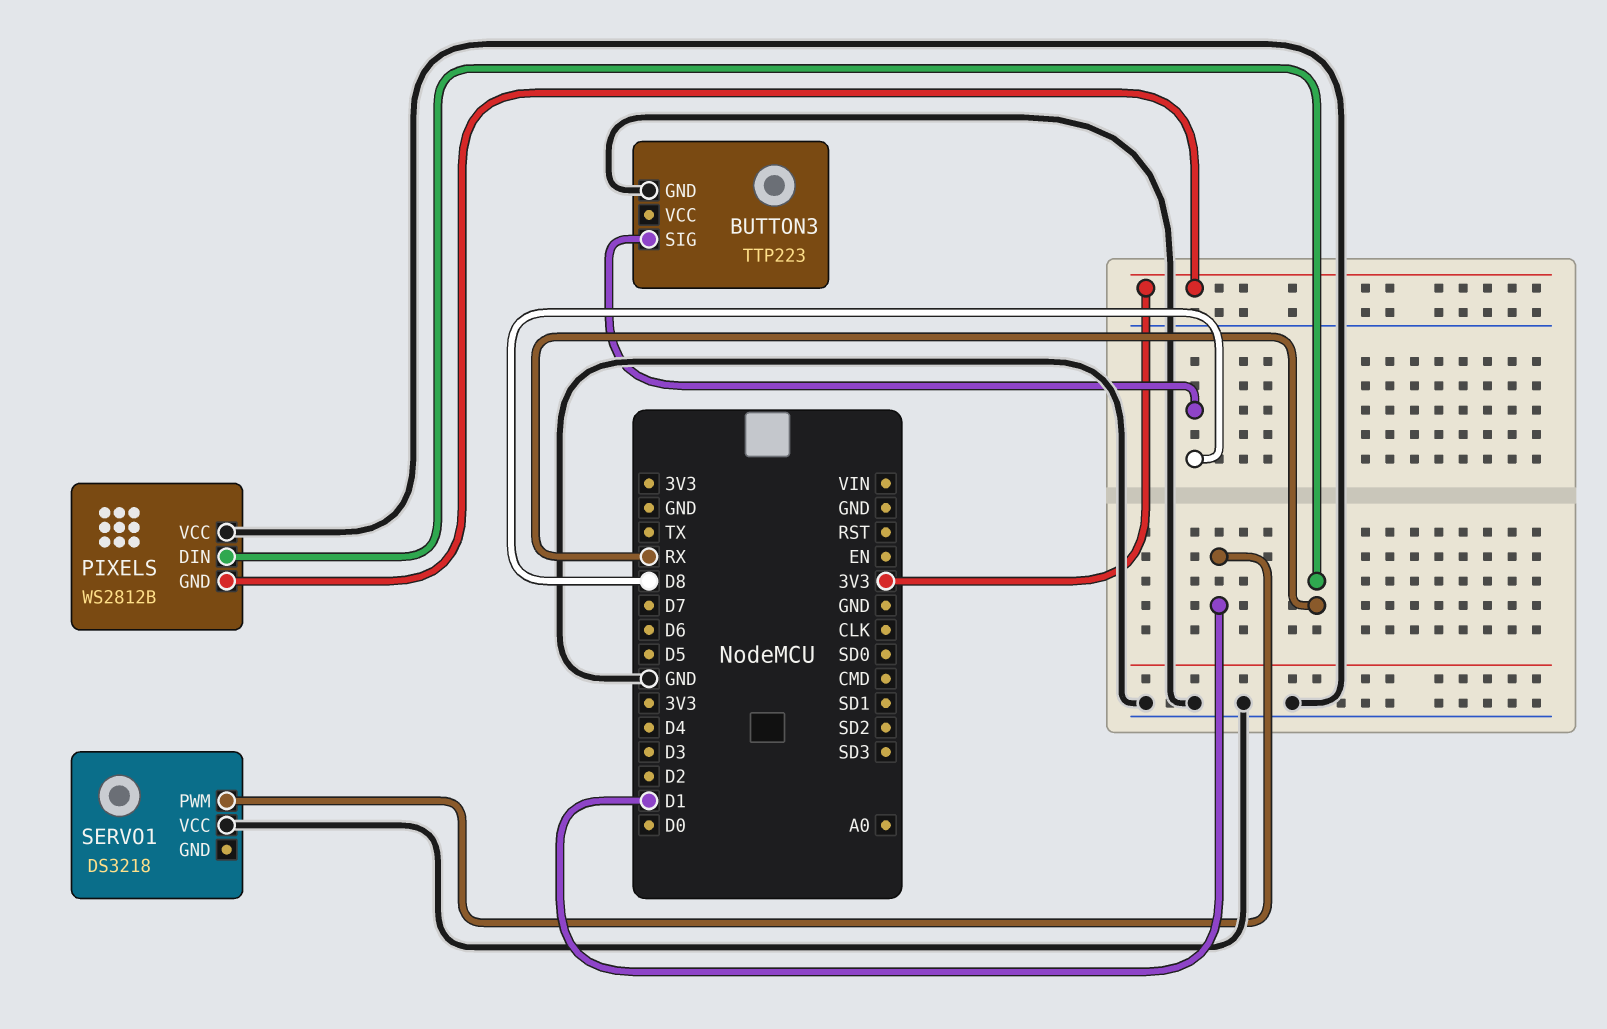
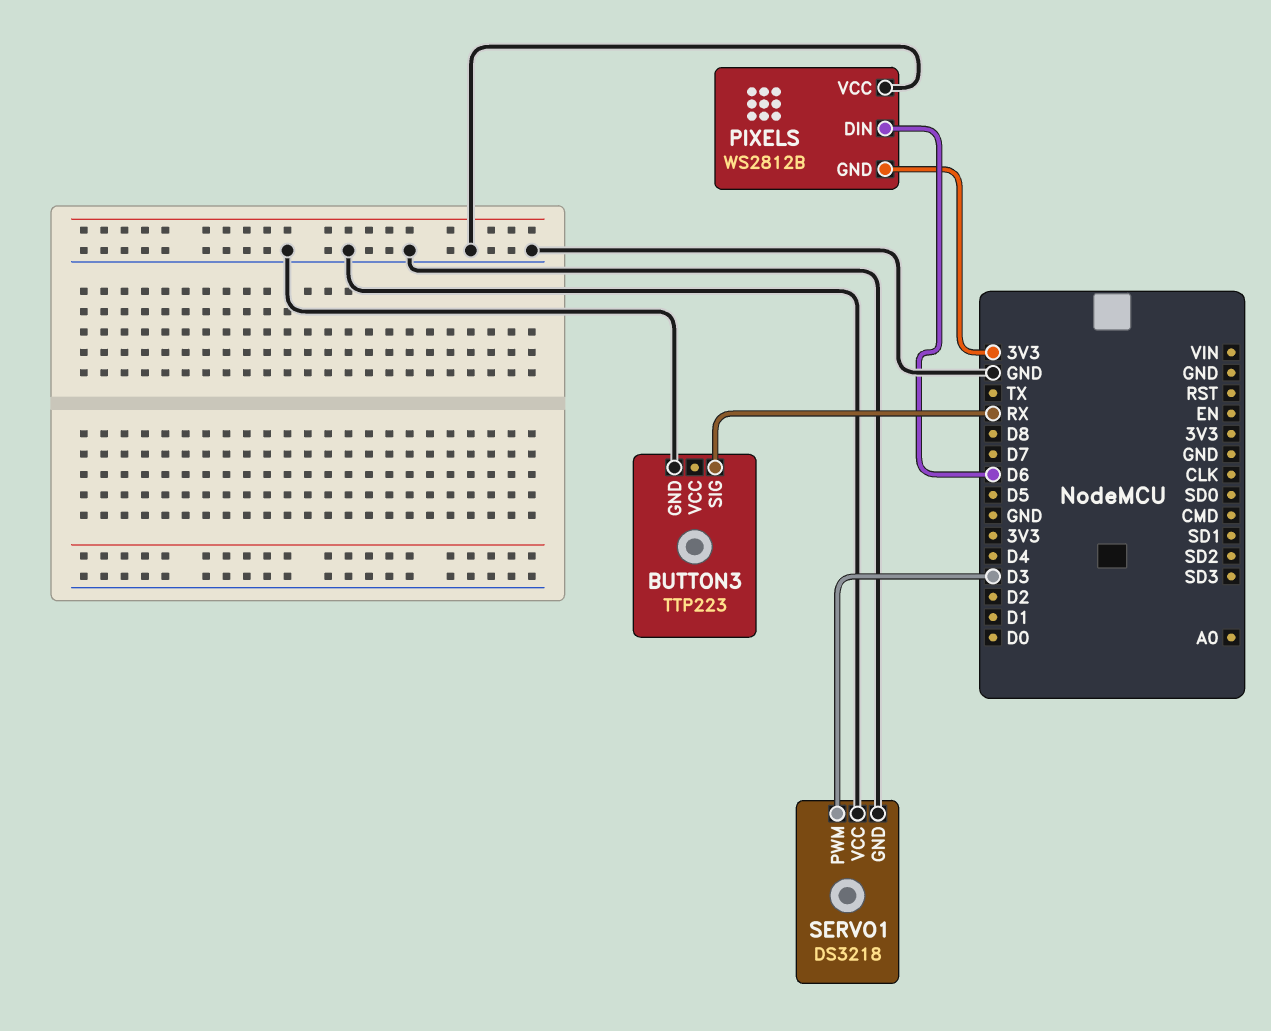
BUTTON3 pin SIG: D8 -> RX
PIXELS pin DIN: RX -> D6
SERVO1 pin GND: none -> GND
SERVO1 pin PWM: D1 -> D3

